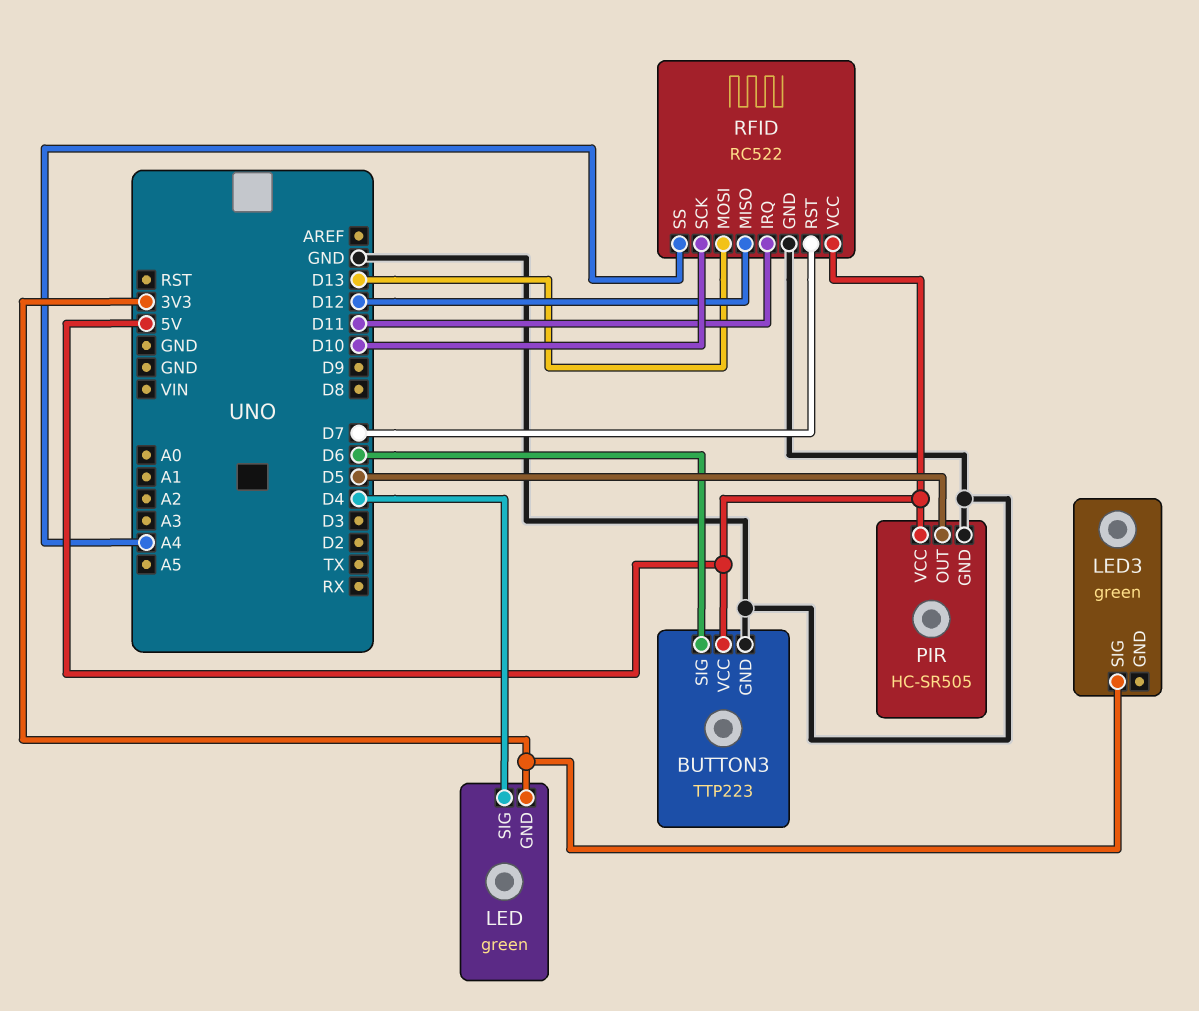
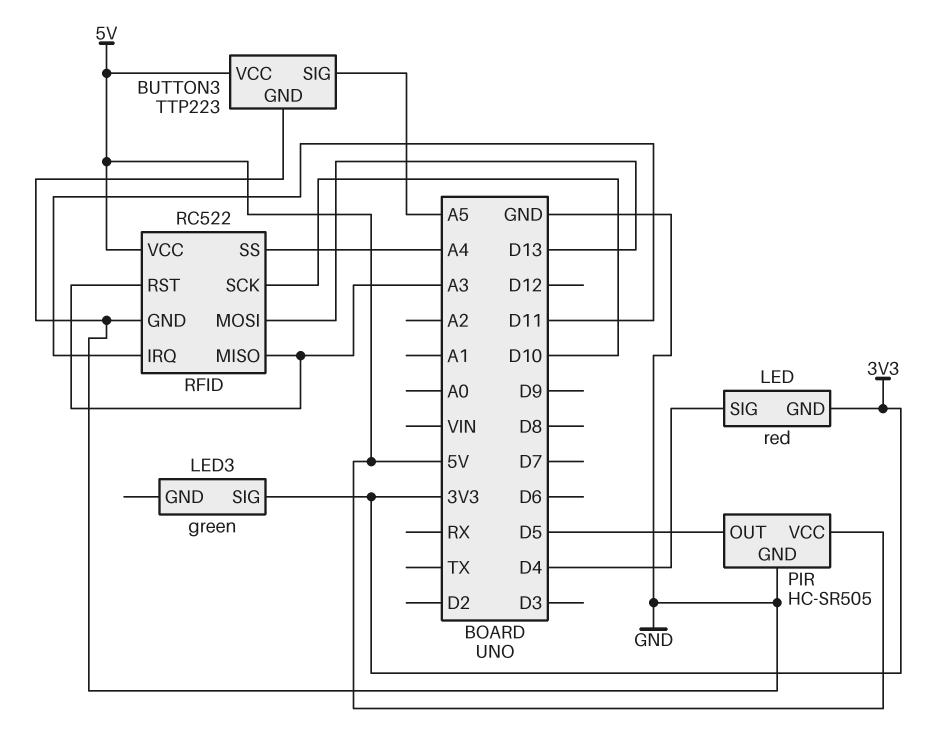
BUTTON3 pin SIG: D6 -> A5
LED: green -> red
RFID pin MISO: D12 -> A3
RFID pin RST: D7 -> A3

